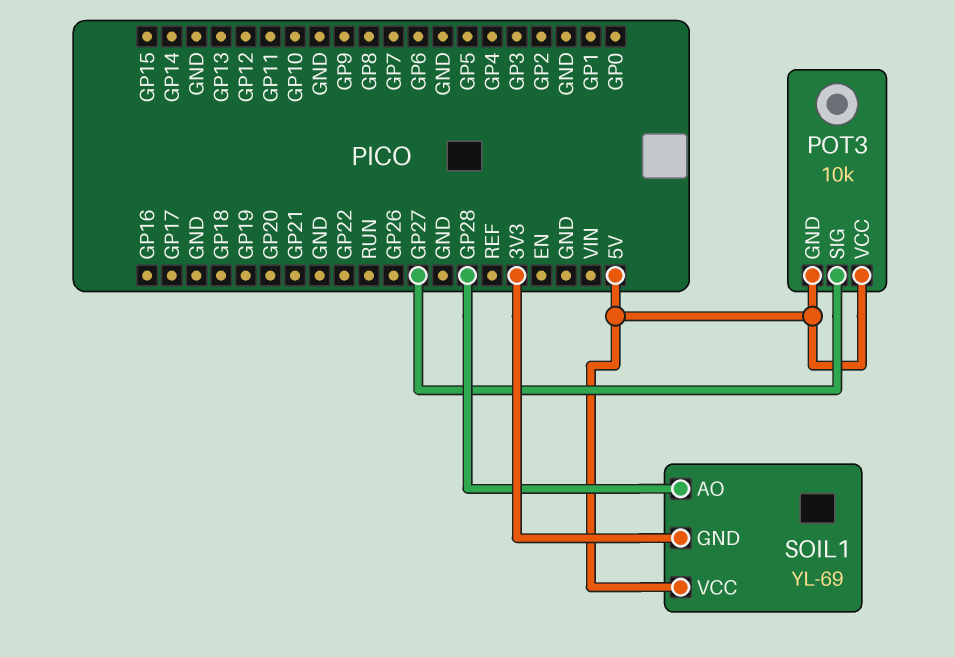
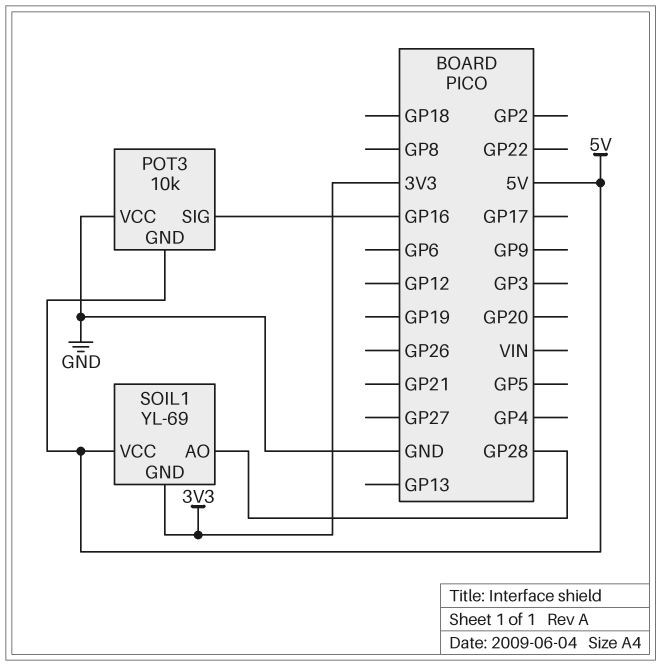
POT3 pin SIG: GP27 -> GP16
POT3 pin VCC: 5V -> GND

